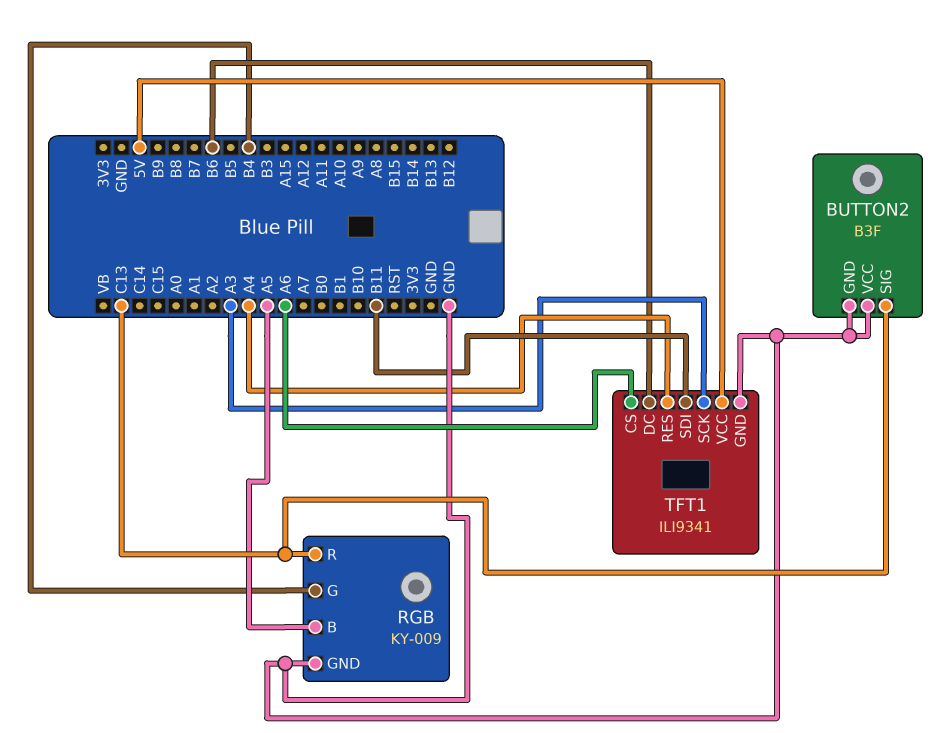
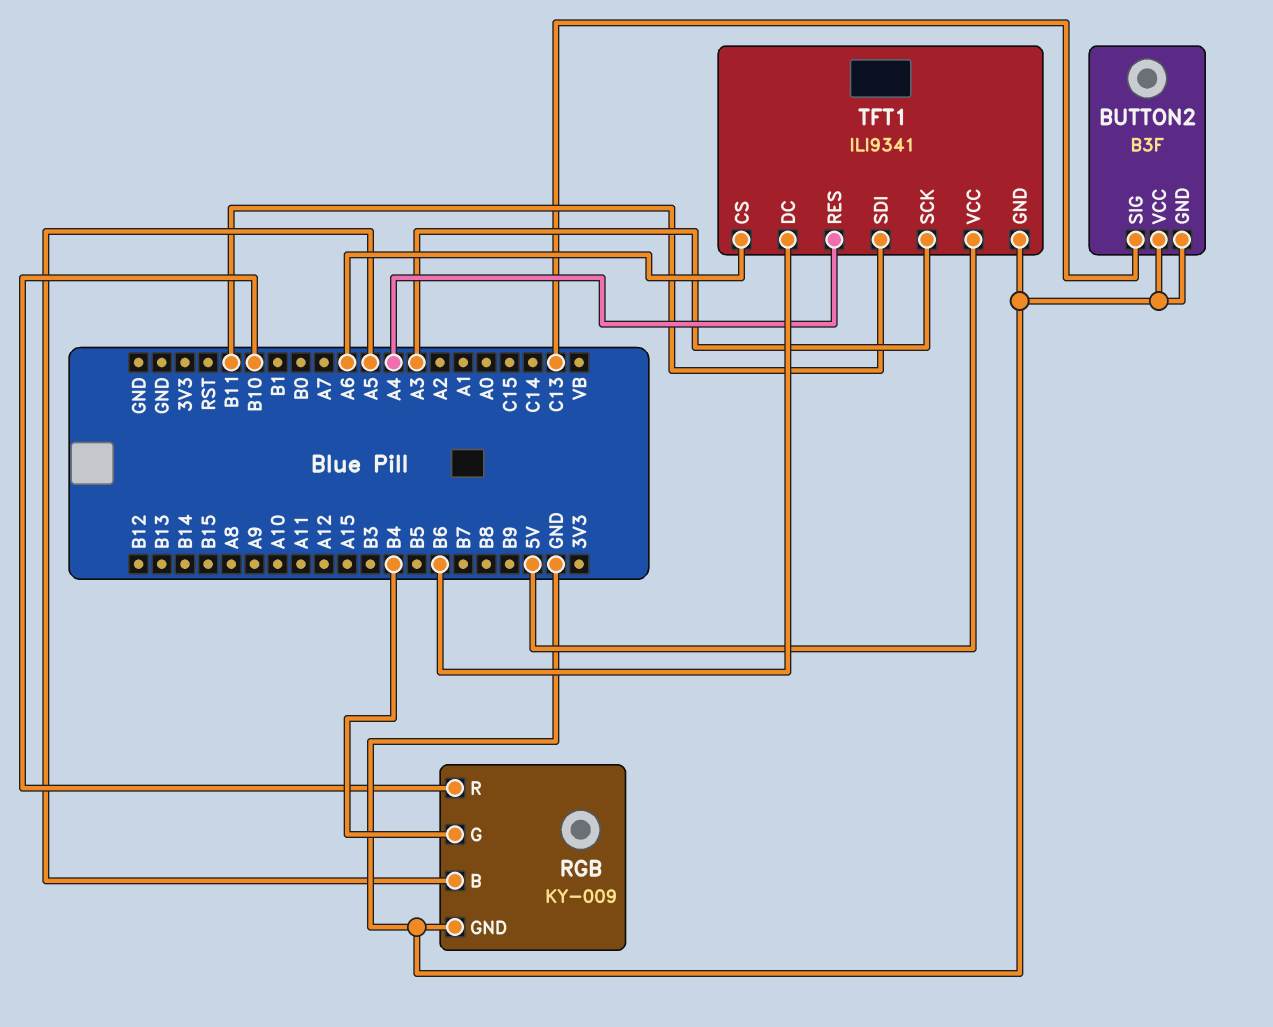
RGB pin R: C13 -> B10

